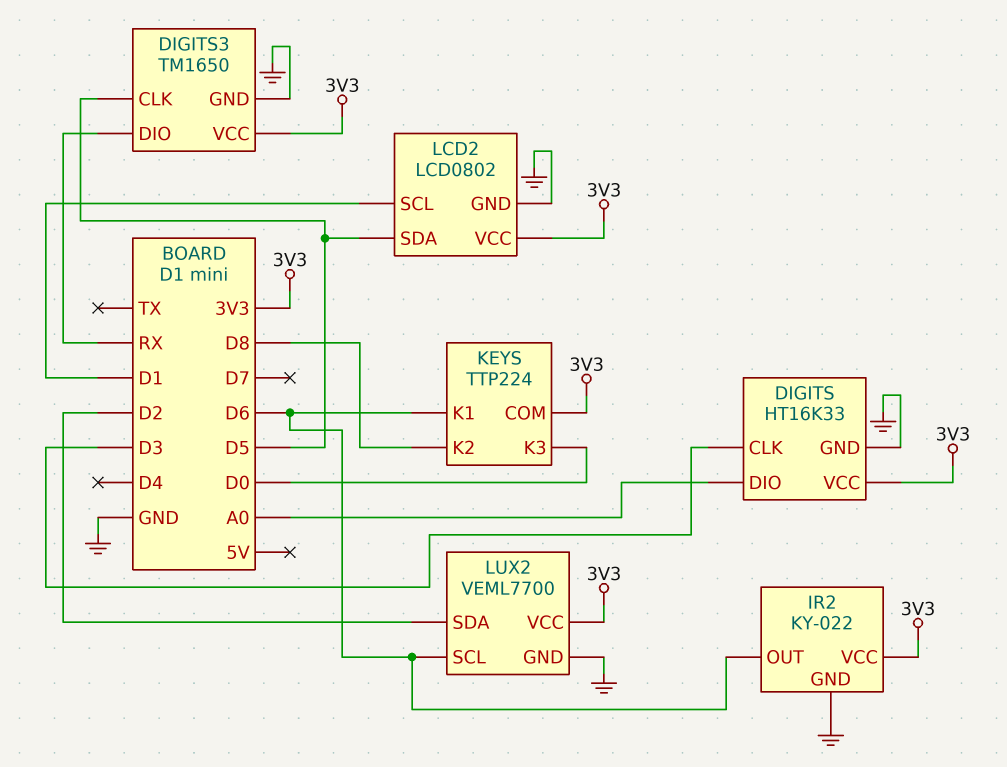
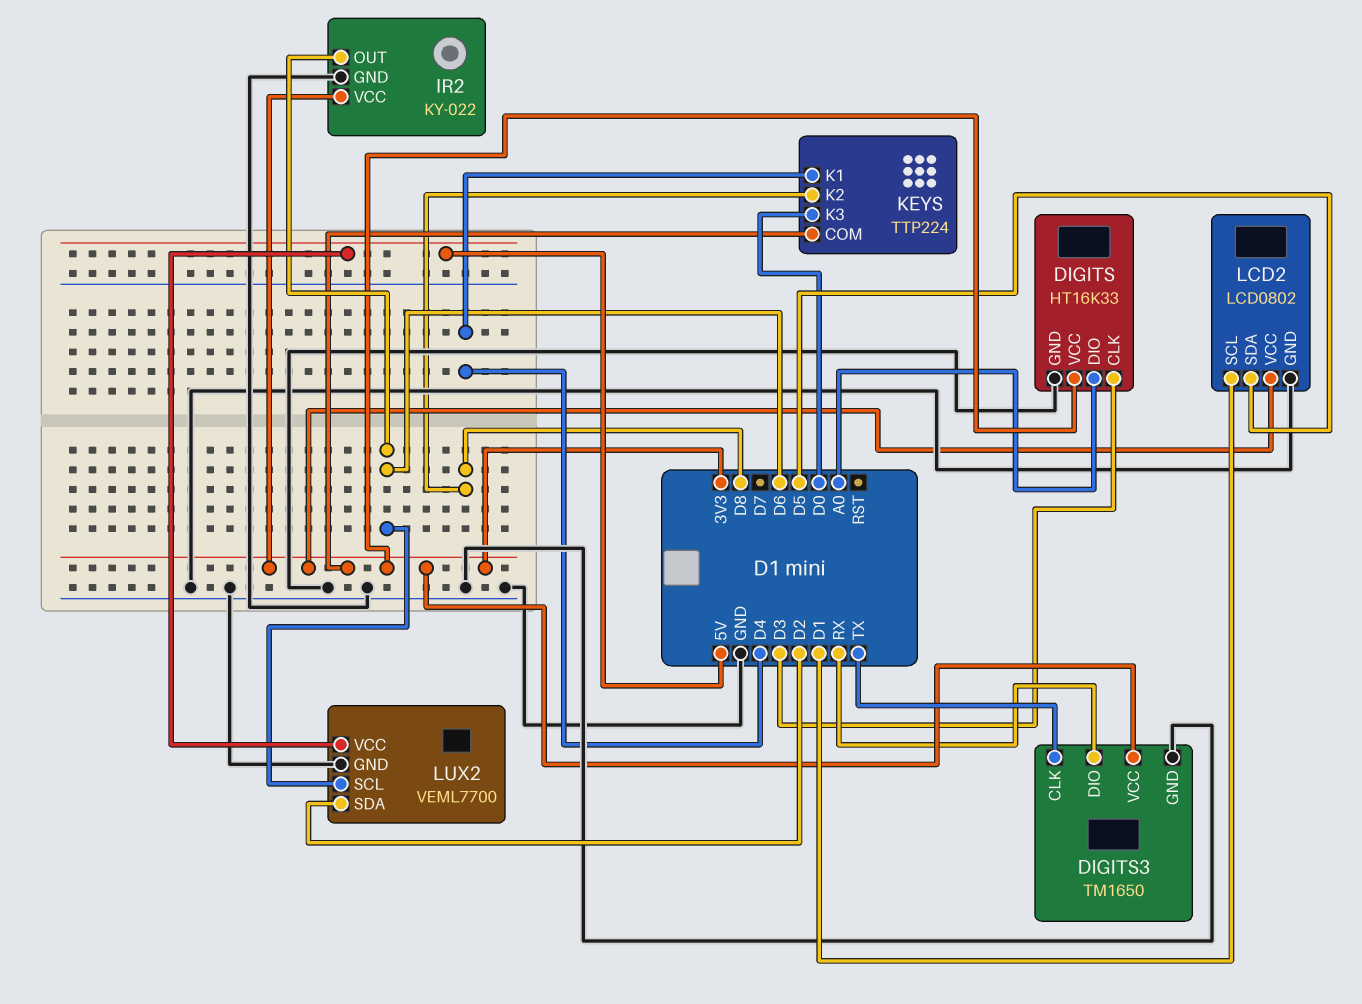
DIGITS3 pin CLK: D5 -> TX
KEYS pin K1: D6 -> D4
LUX2 pin VCC: 3V3 -> 5V

